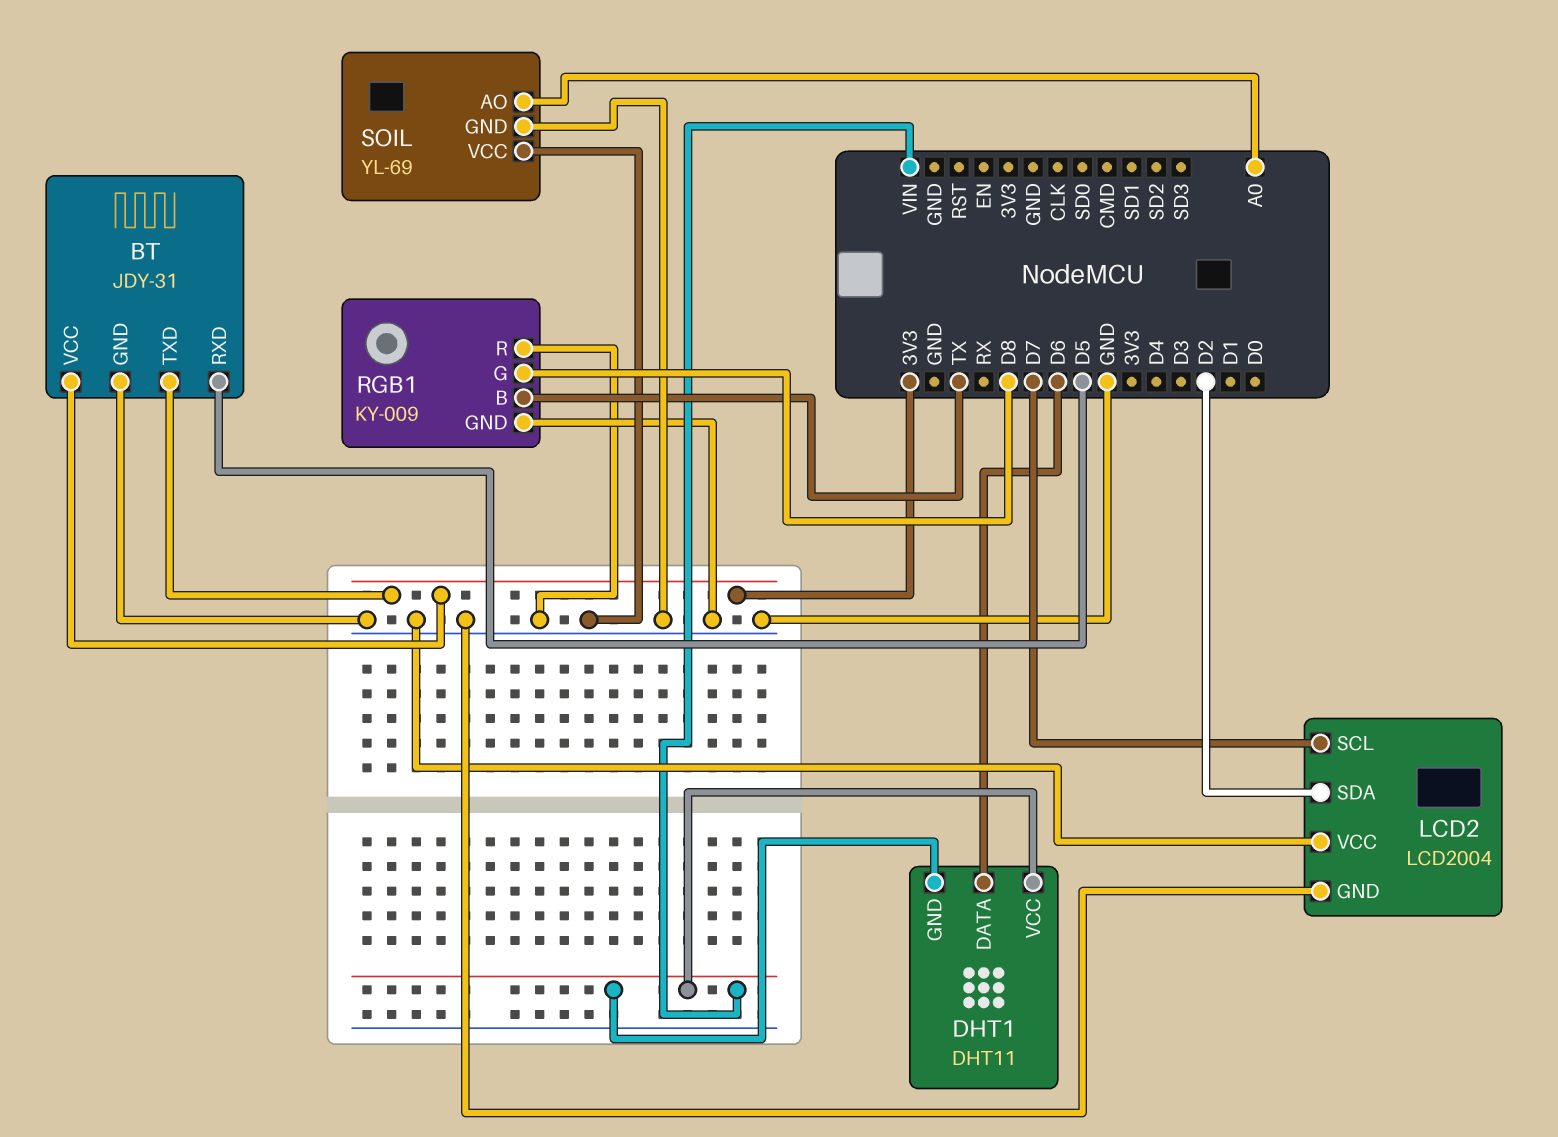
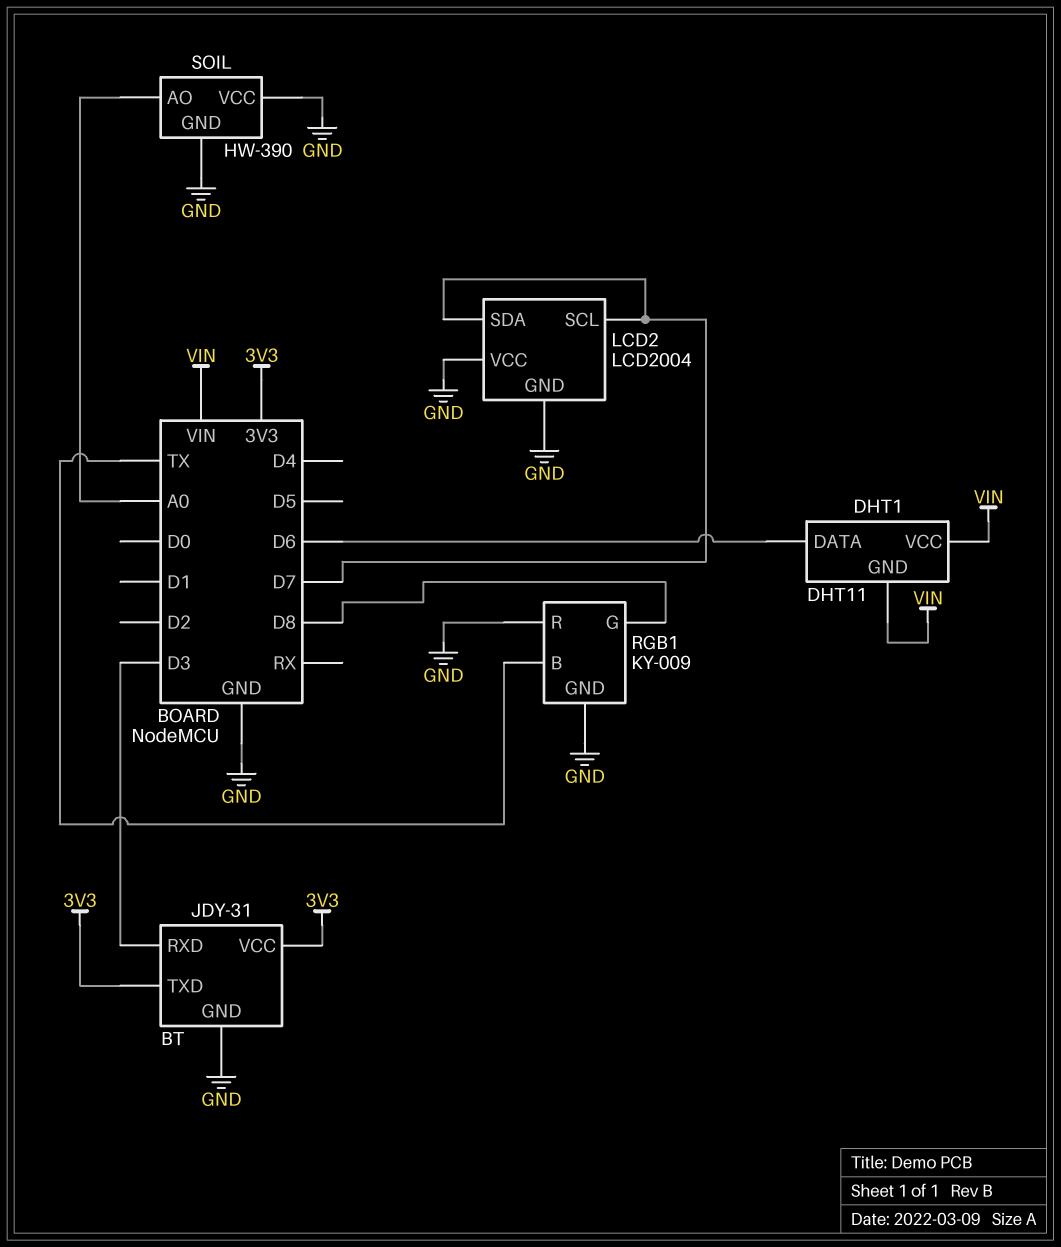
BT pin RXD: D5 -> D3
LCD2 pin SDA: D2 -> D7
SOIL: YL-69 -> HW-390

